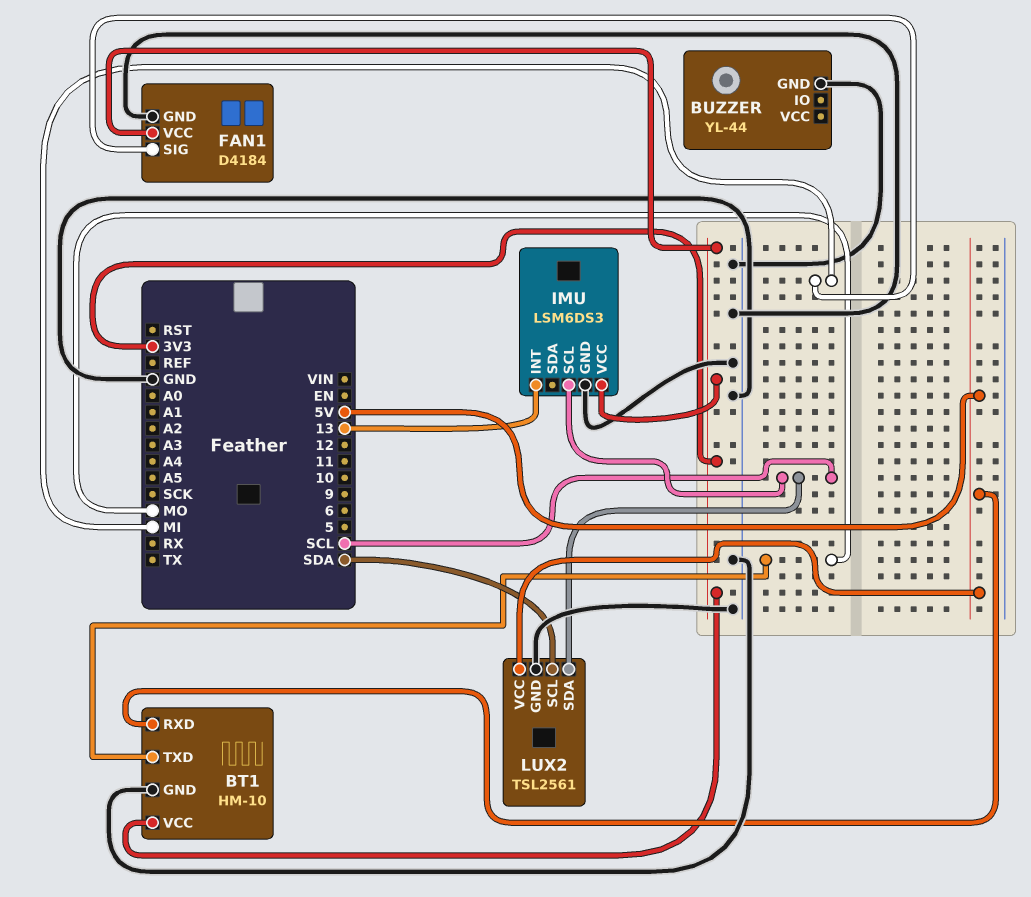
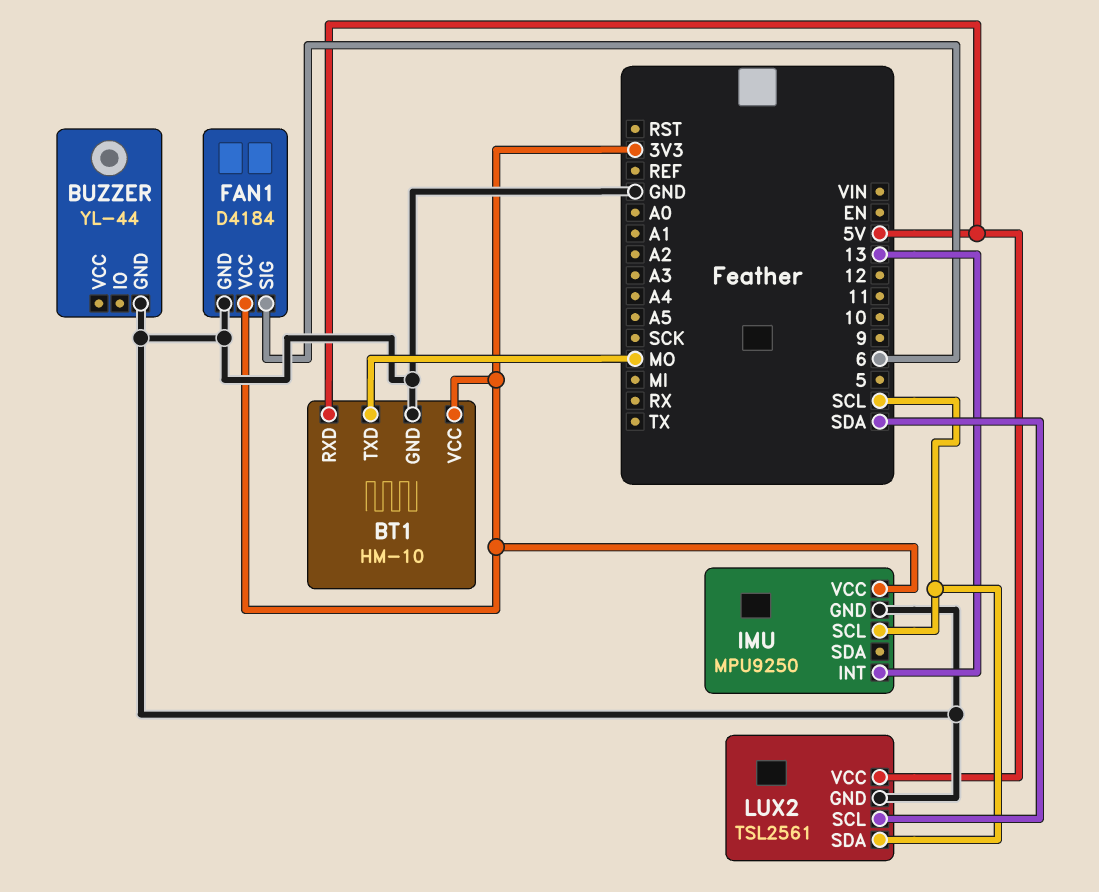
FAN1 pin SIG: MI -> 6
IMU: LSM6DS3 -> MPU9250

